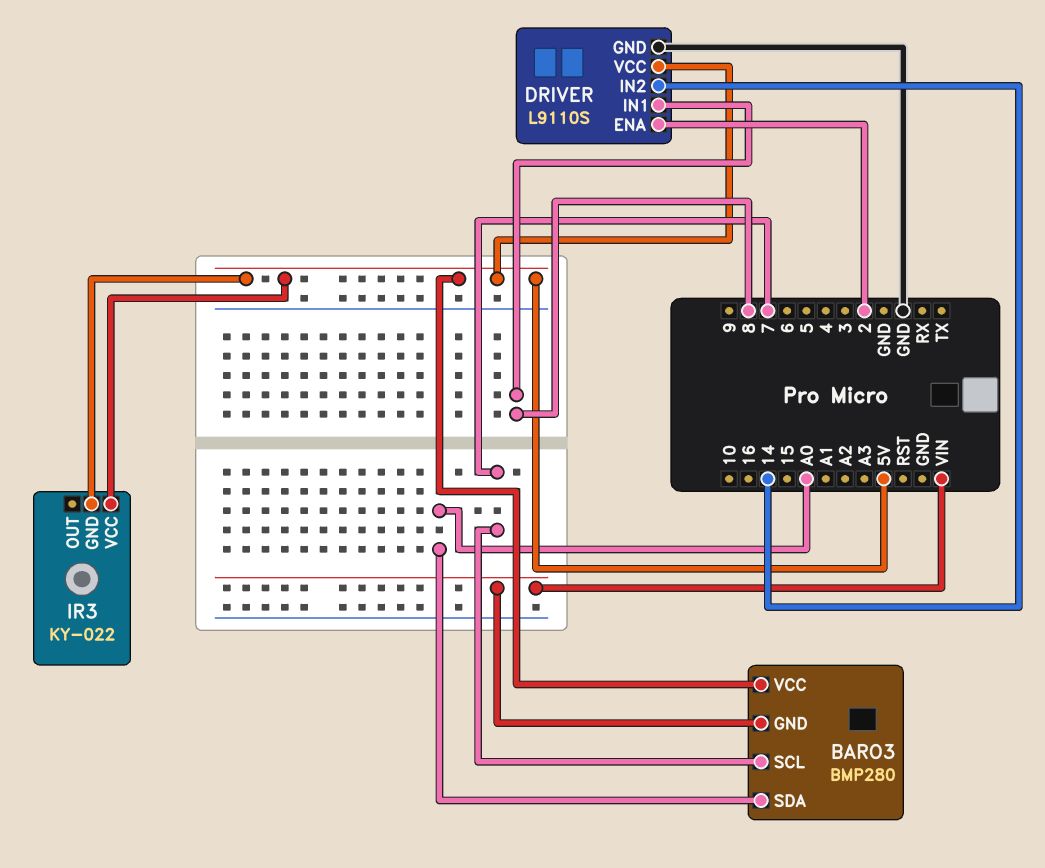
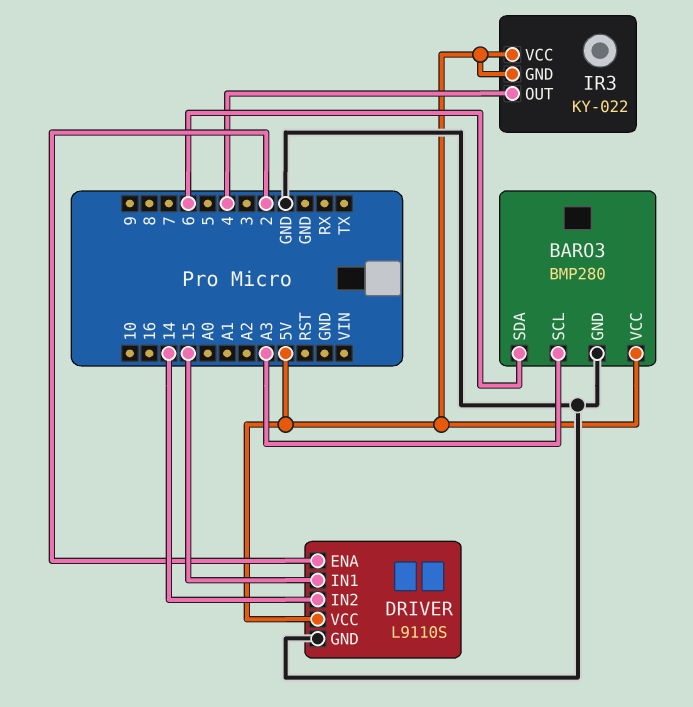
BARO3 pin GND: VIN -> GND
BARO3 pin SCL: 7 -> A3
BARO3 pin SDA: A0 -> 6
DRIVER pin IN1: 8 -> 15
IR3 pin OUT: none -> 4

